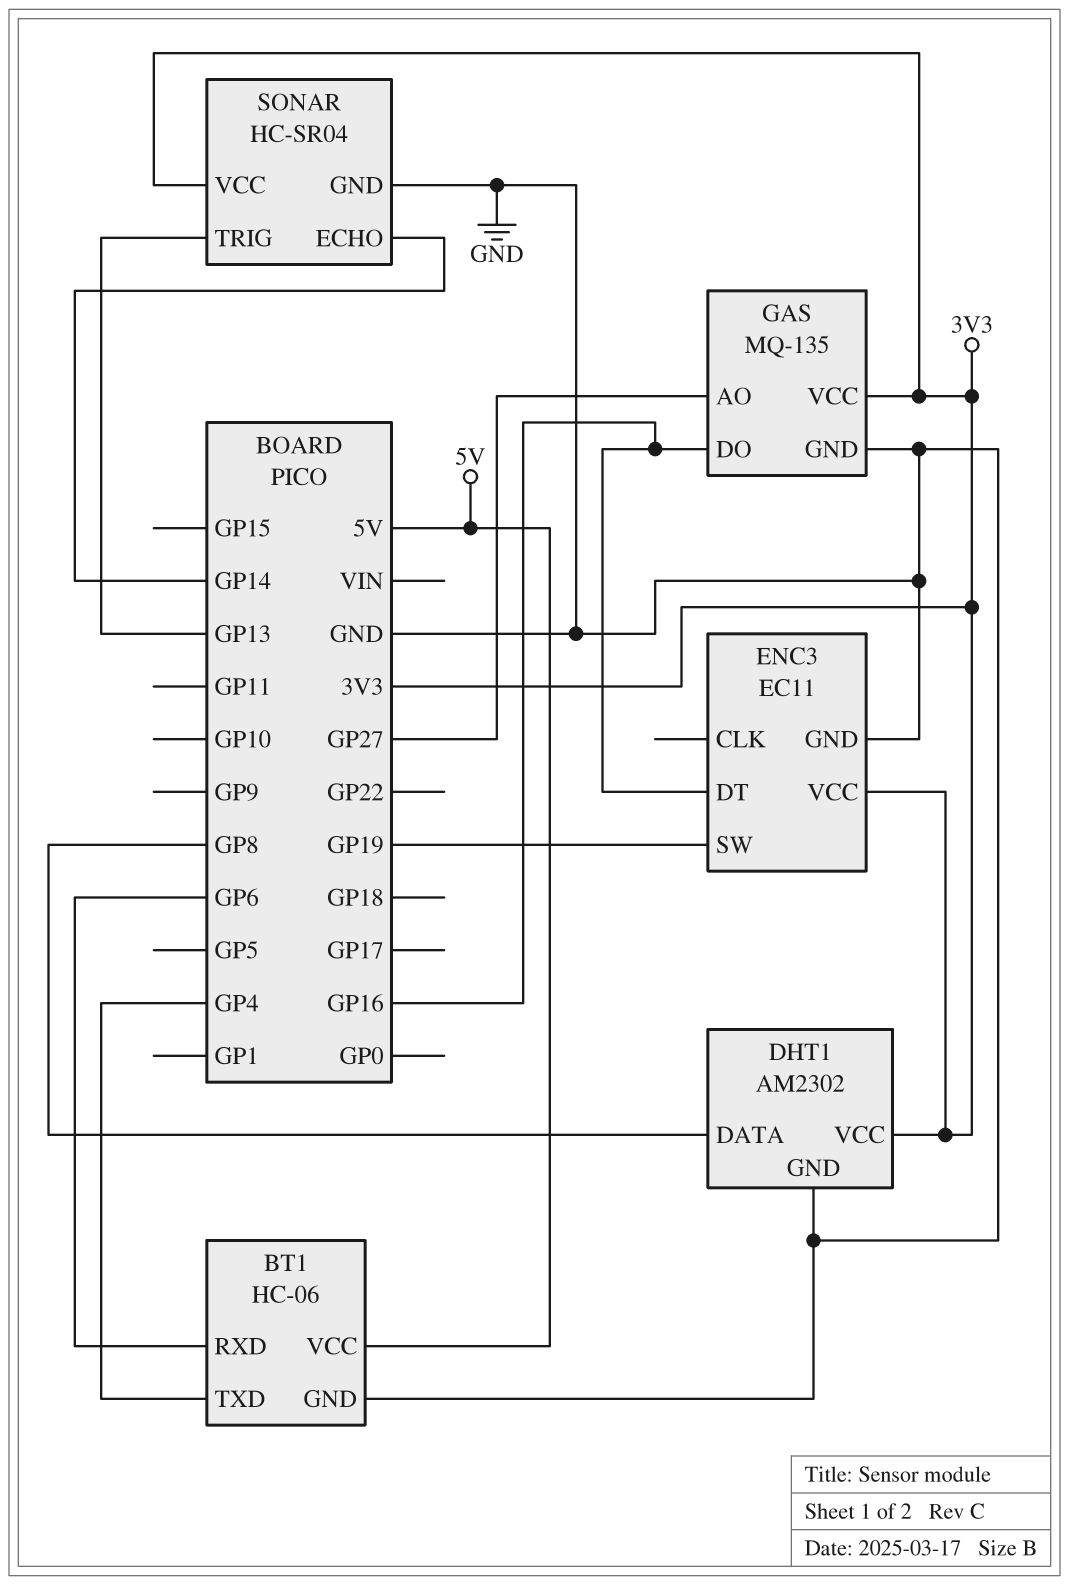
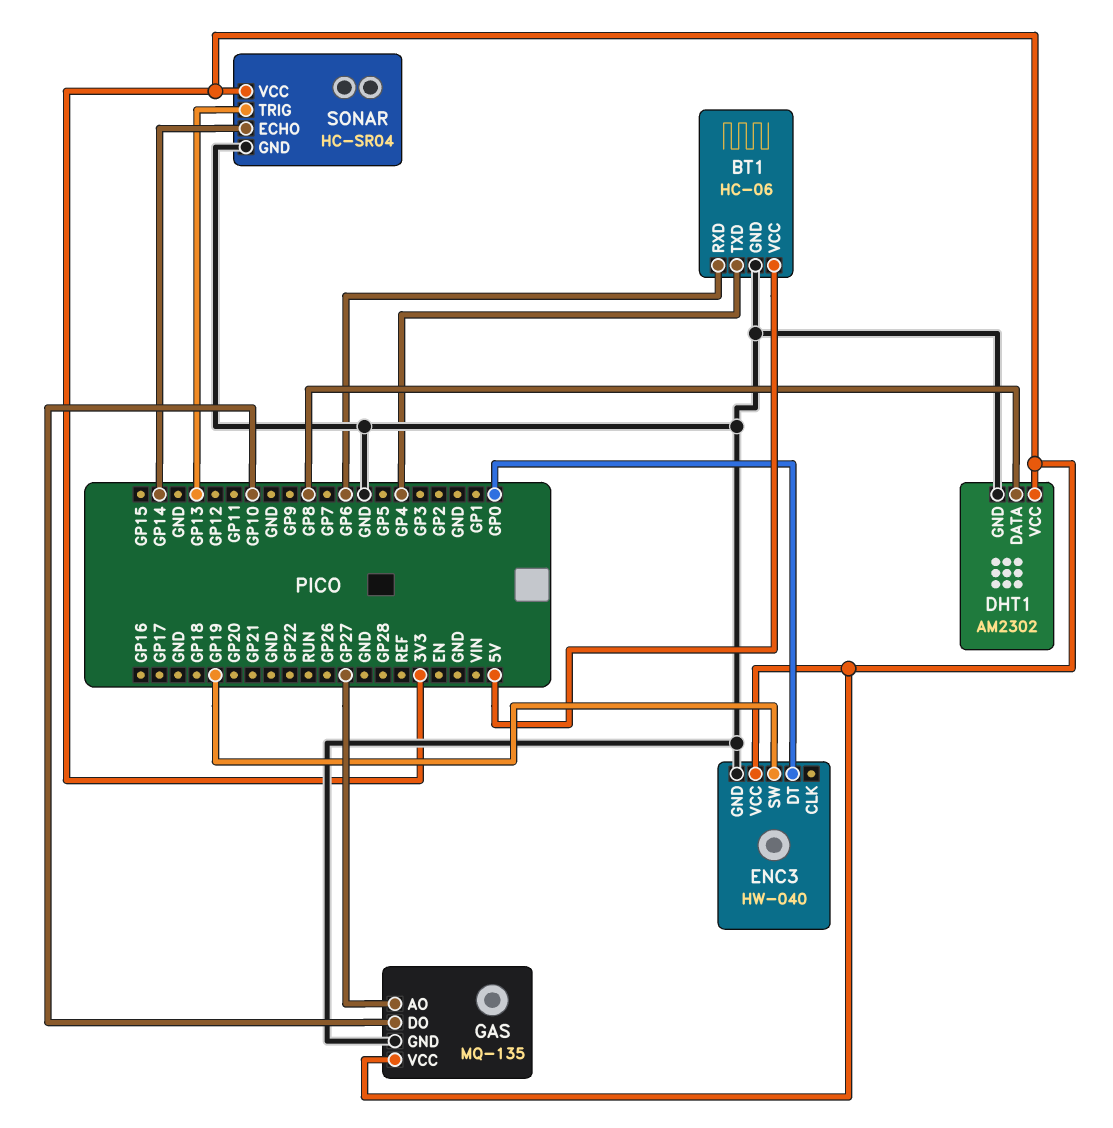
ENC3: EC11 -> HW-040
ENC3 pin DT: GP16 -> GP0
GAS pin DO: GP16 -> GP10

